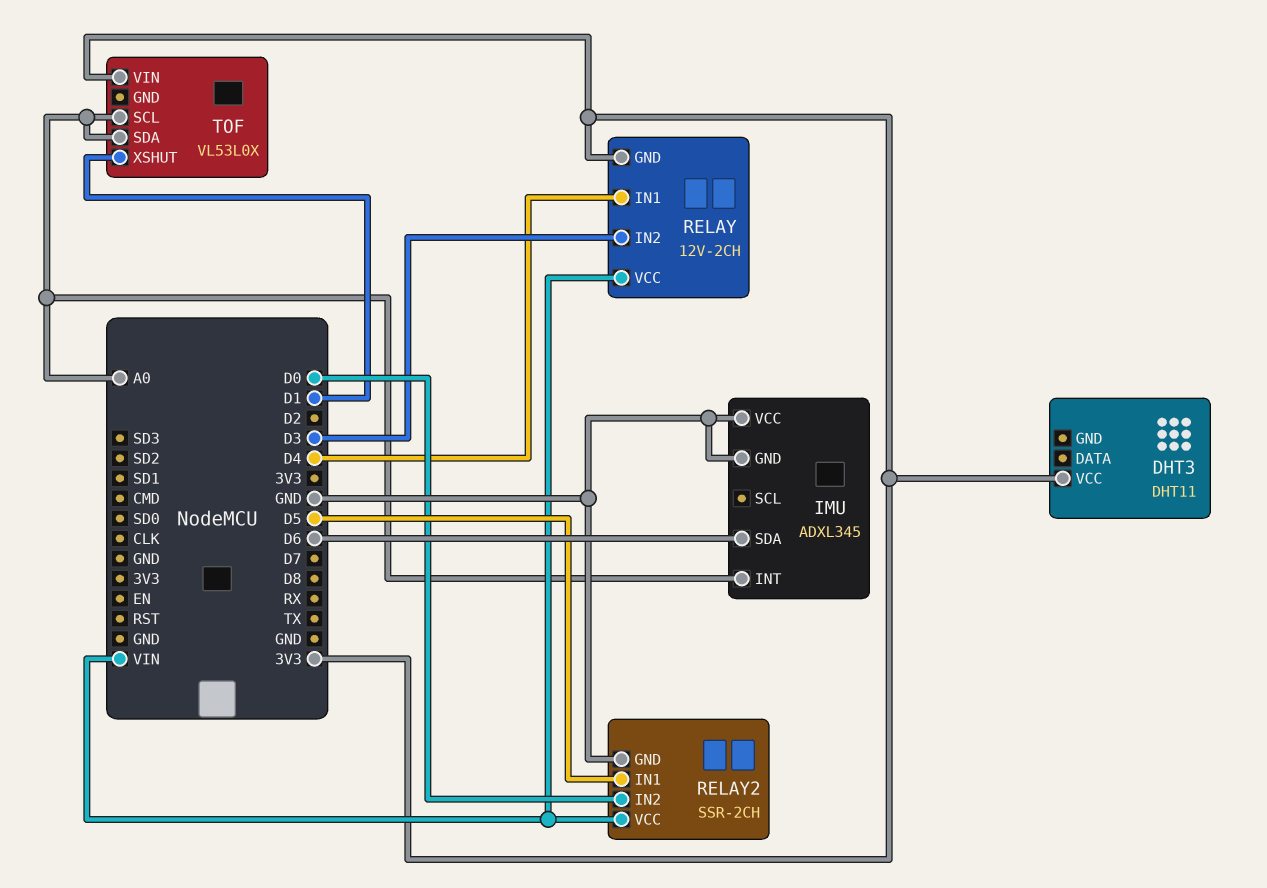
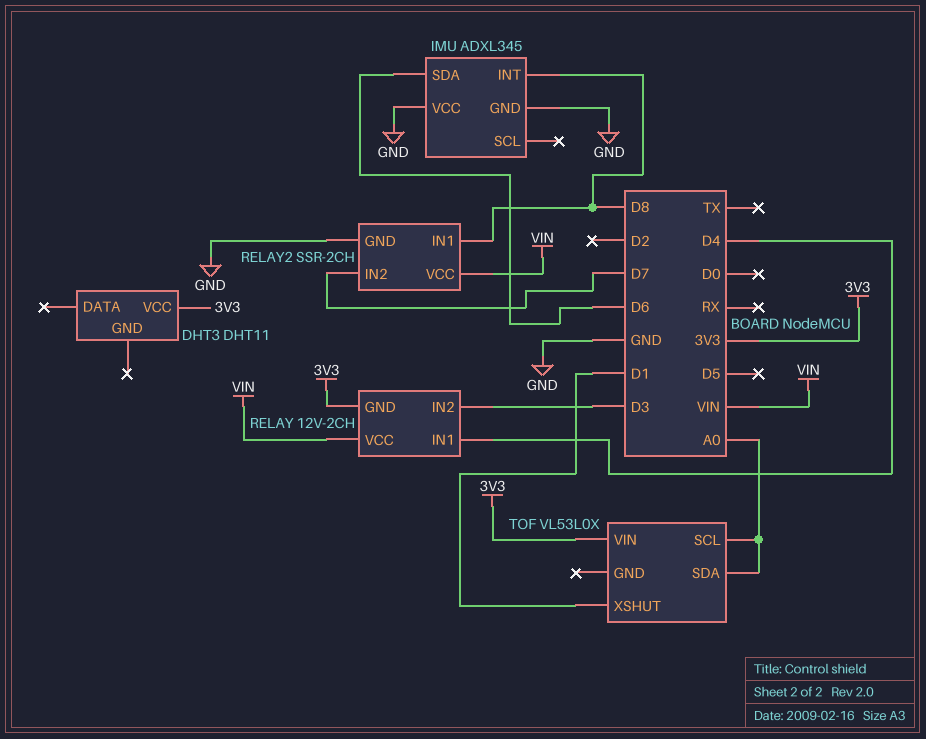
IMU pin INT: A0 -> D8
RELAY2 pin IN1: D5 -> D8
RELAY2 pin IN2: D0 -> D7

